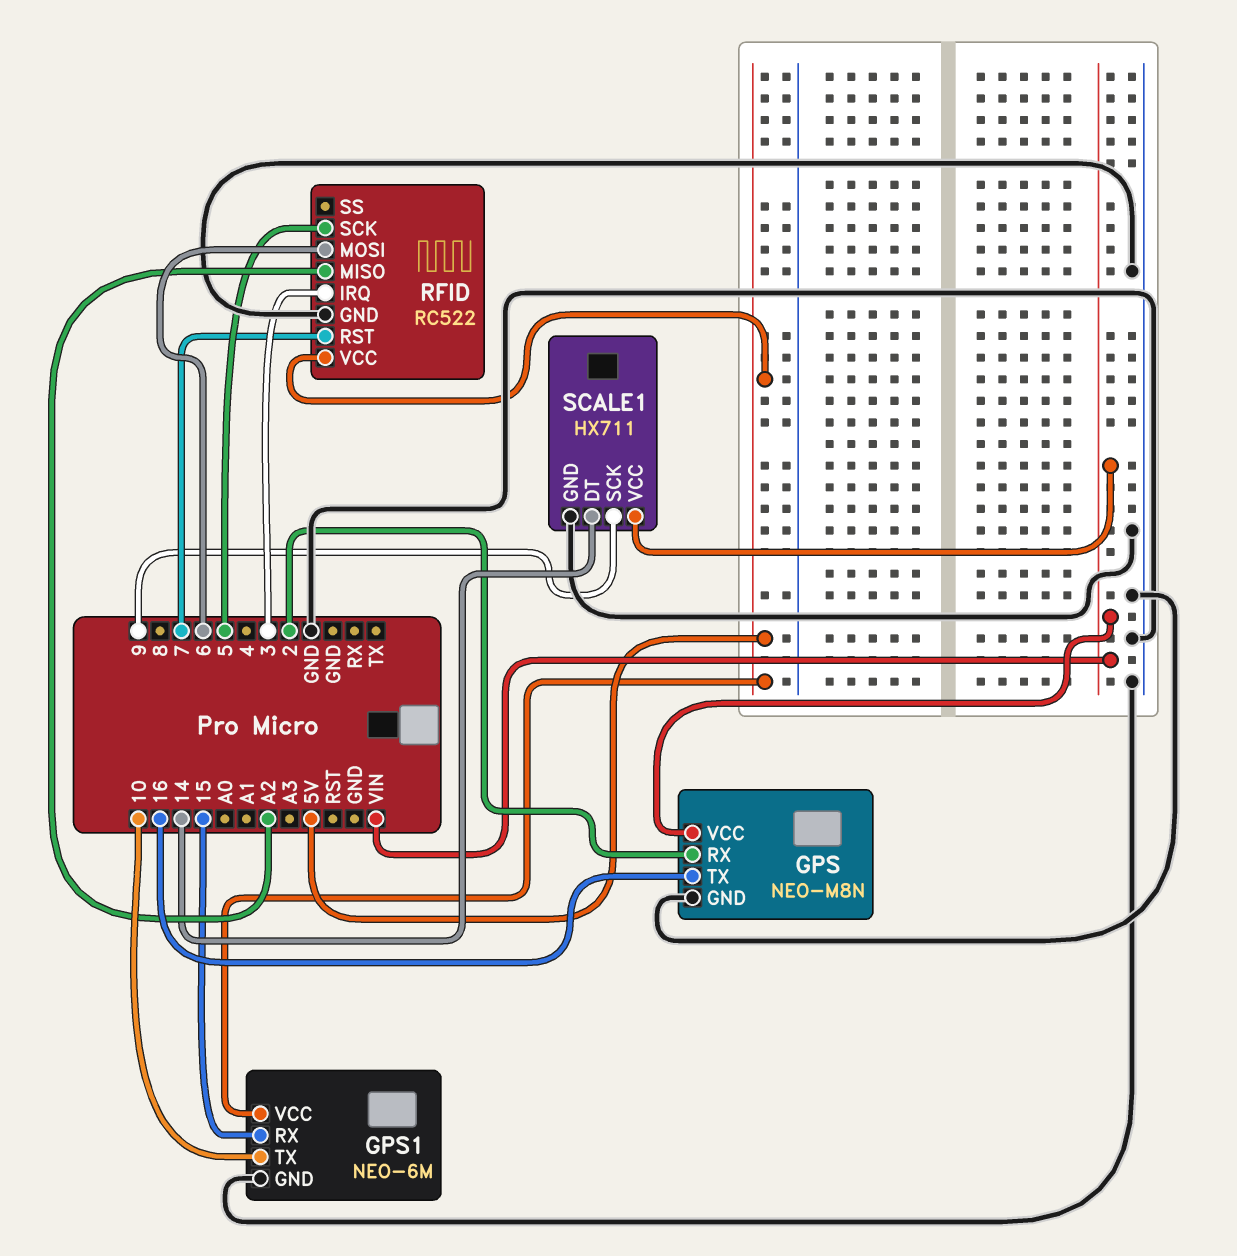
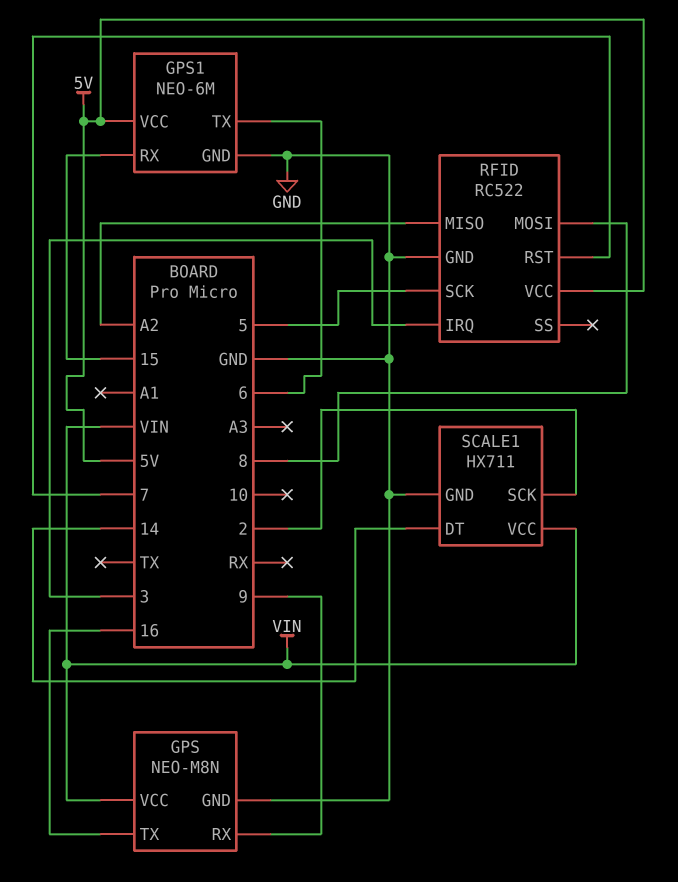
GPS pin RX: 2 -> 9
GPS1 pin TX: 10 -> 6
RFID pin MOSI: 6 -> 8
SCALE1 pin SCK: 9 -> 2

